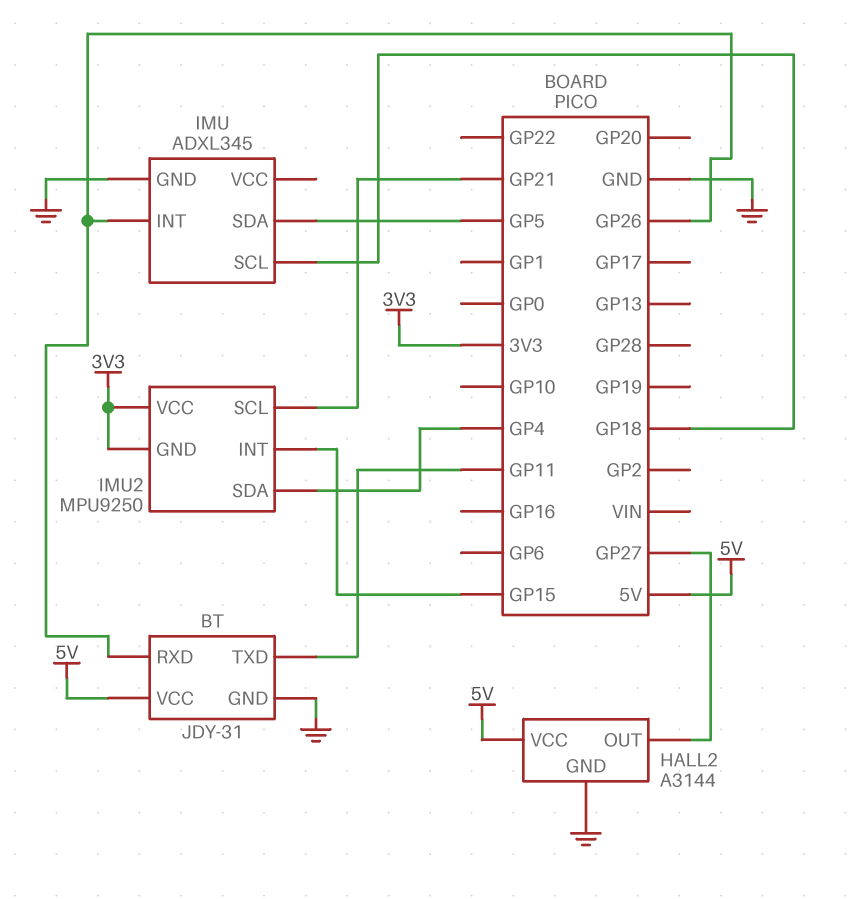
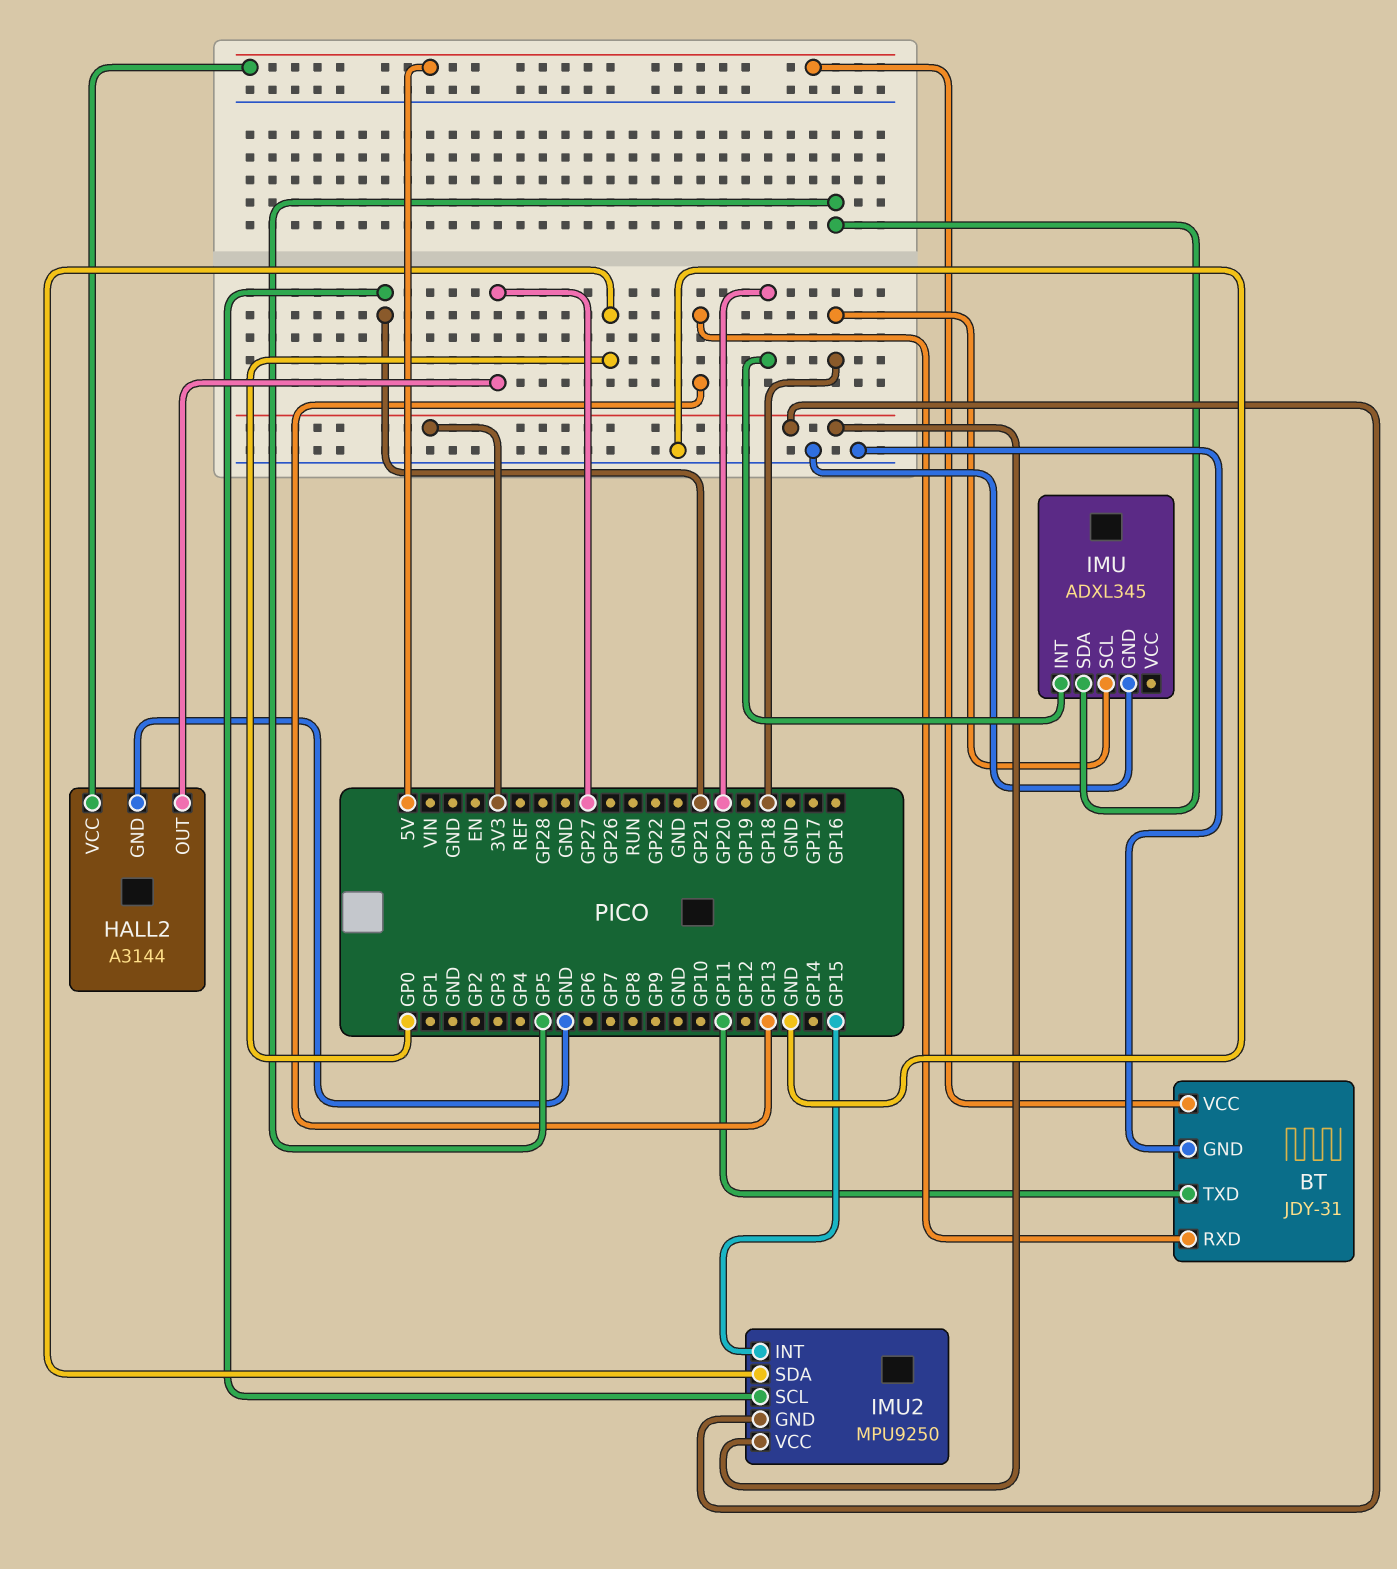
BT pin RXD: GP26 -> GP13
IMU pin INT: GP26 -> GP20
IMU2 pin SDA: GP4 -> GP0

